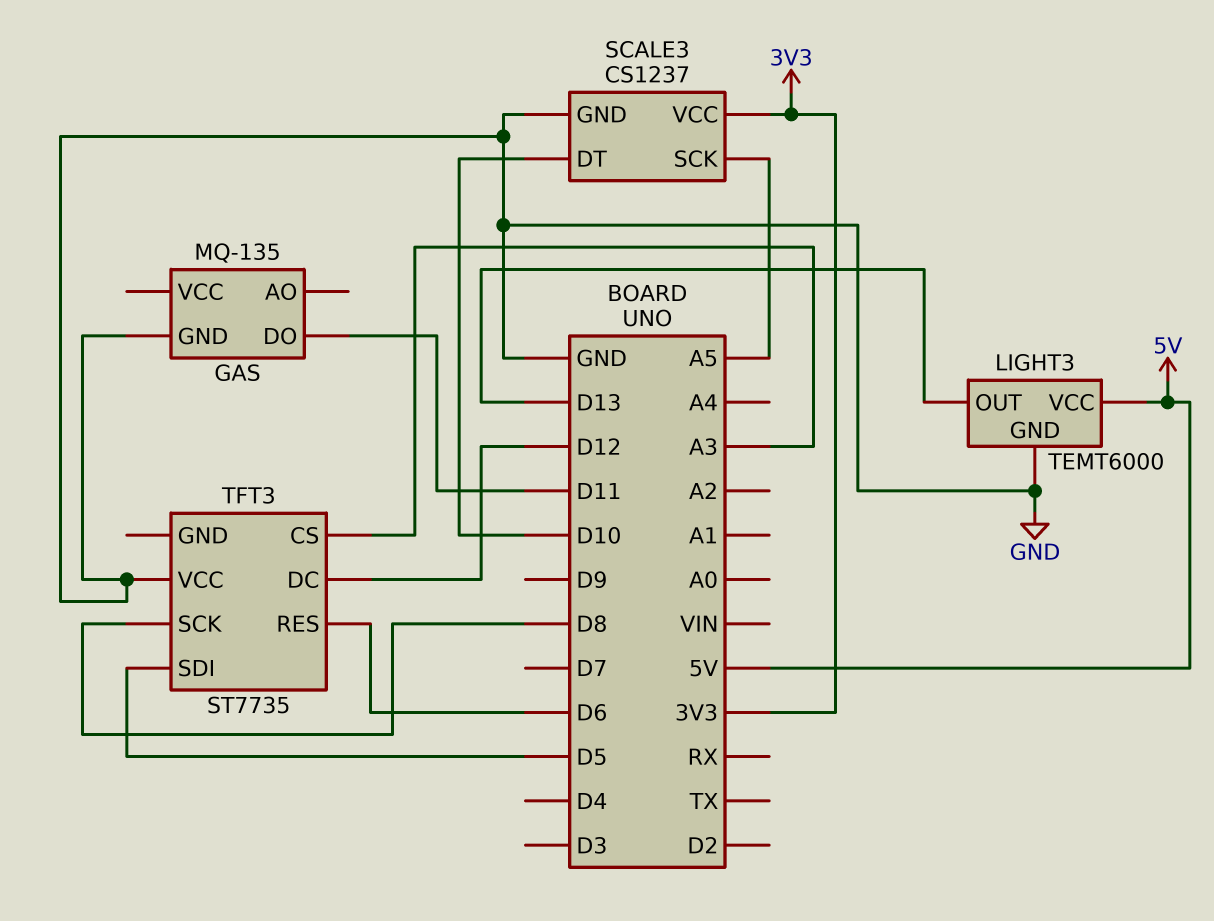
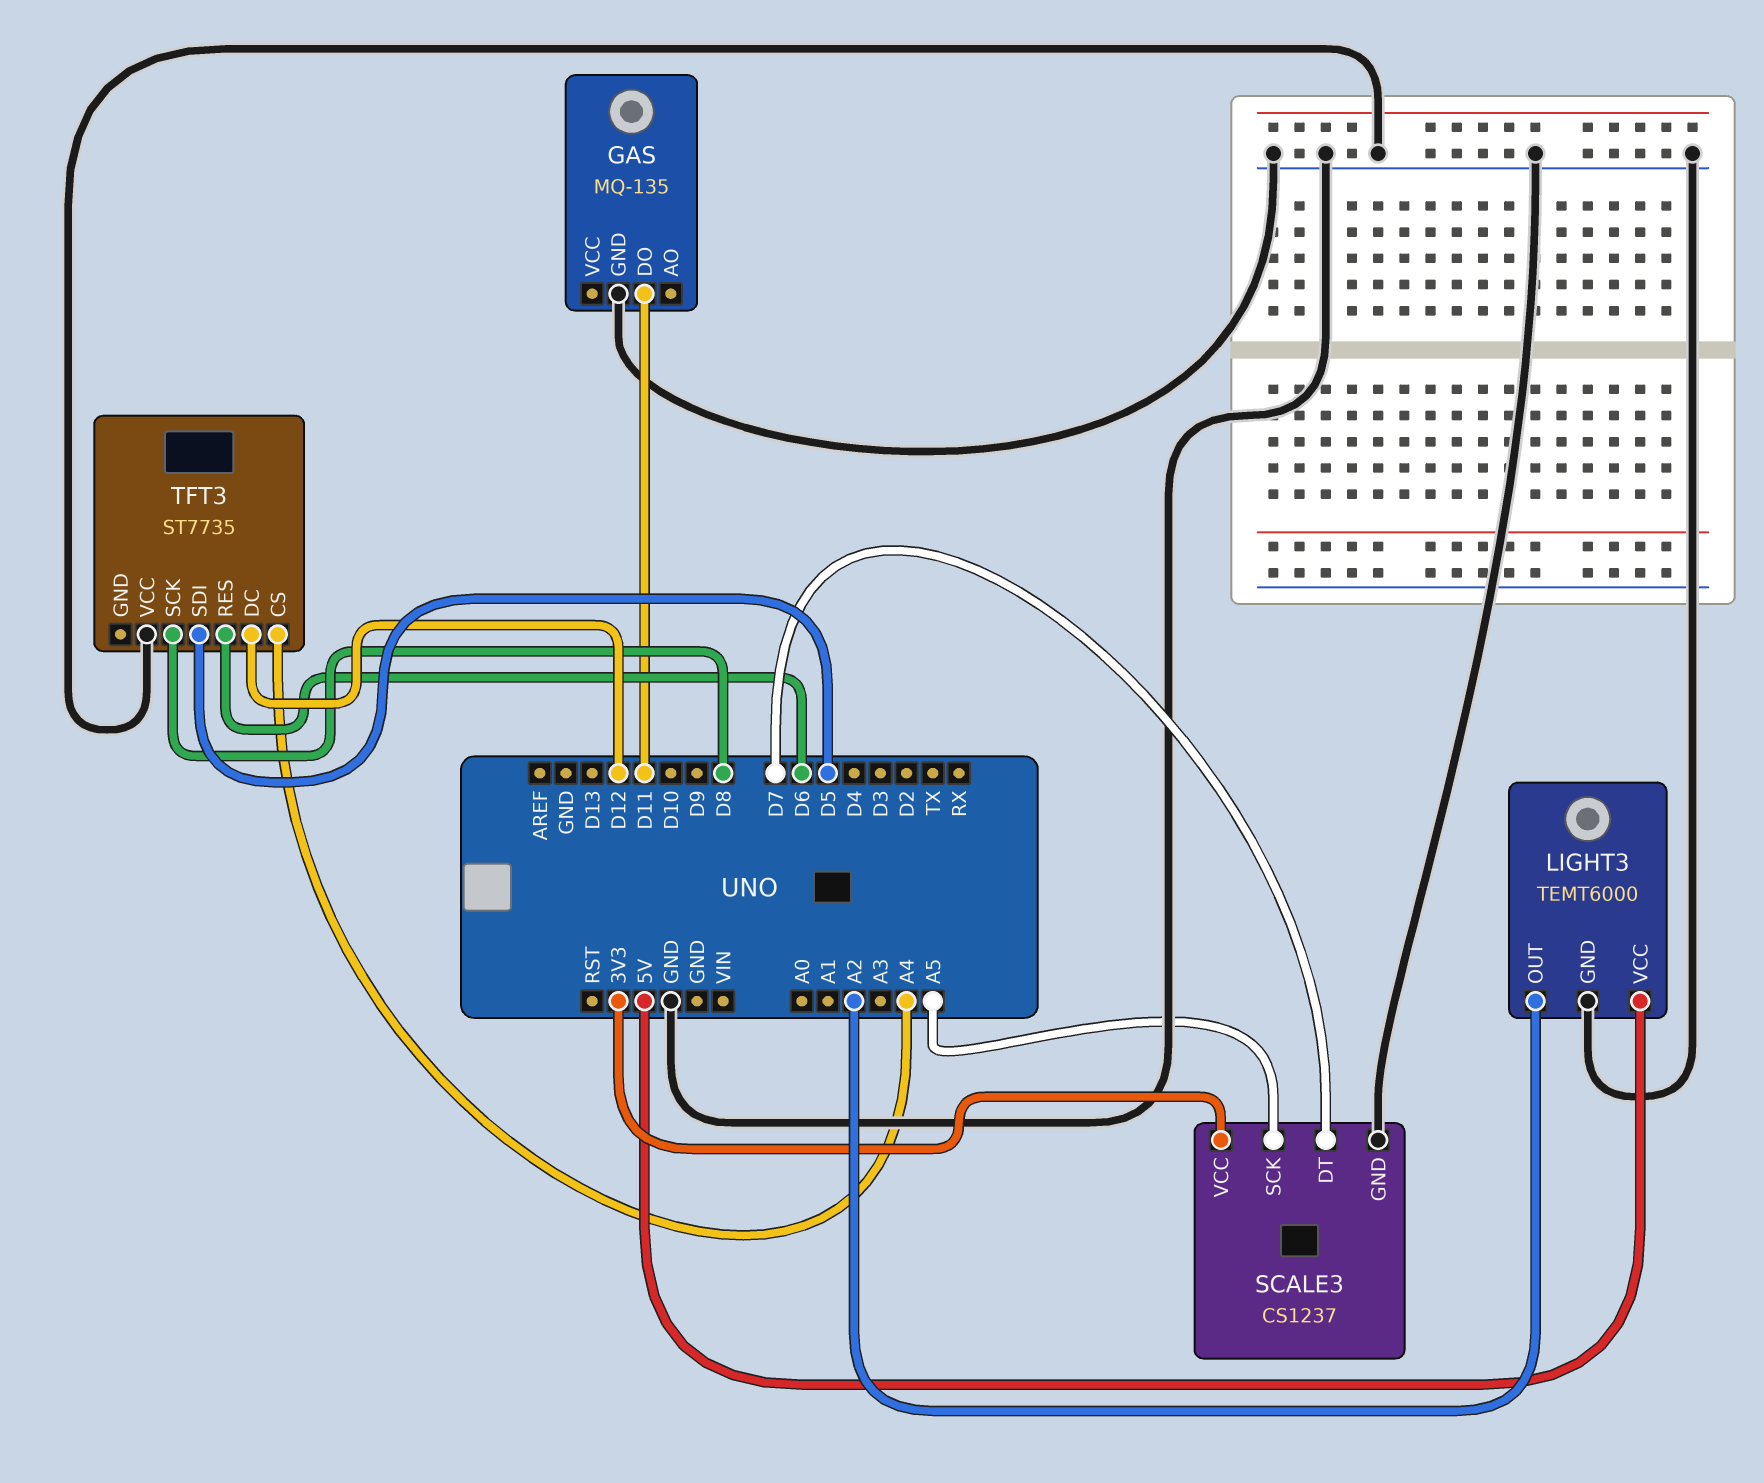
LIGHT3 pin OUT: D13 -> A2
SCALE3 pin DT: D10 -> D7
TFT3 pin CS: A3 -> A4

